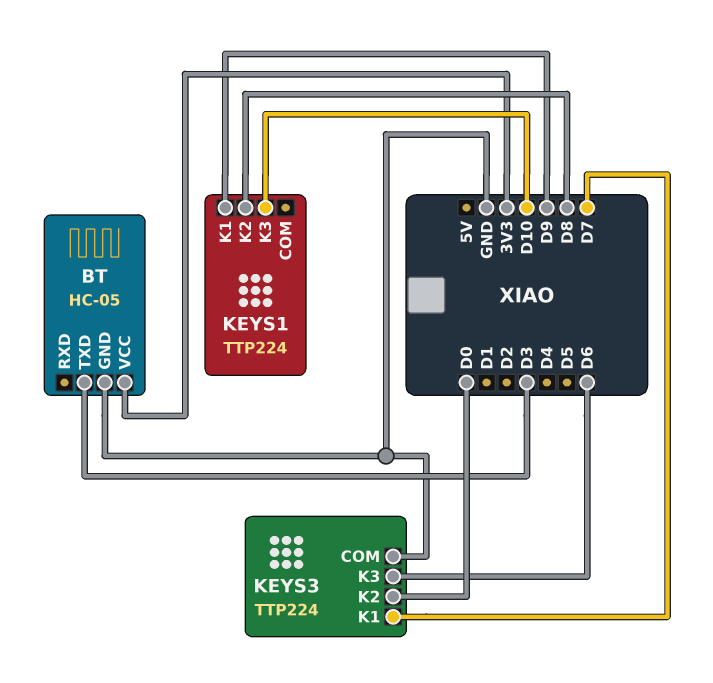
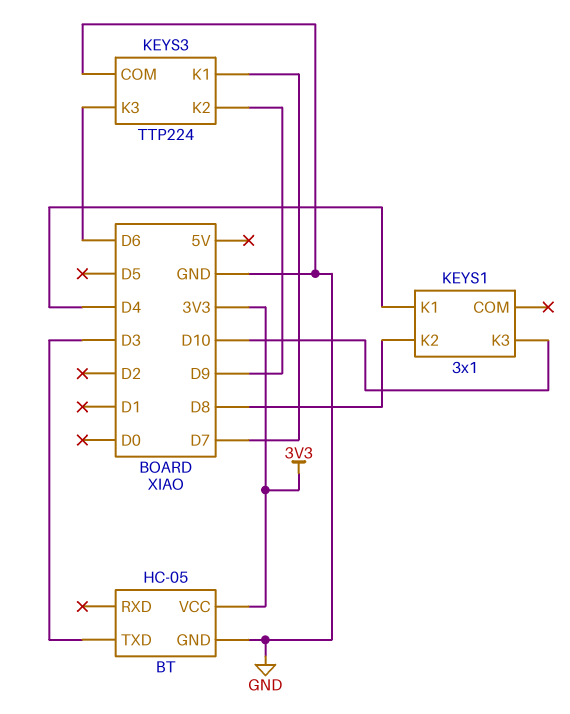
KEYS1: TTP224 -> 3x1
KEYS1 pin K1: D9 -> D4
KEYS3 pin K2: D0 -> D9

